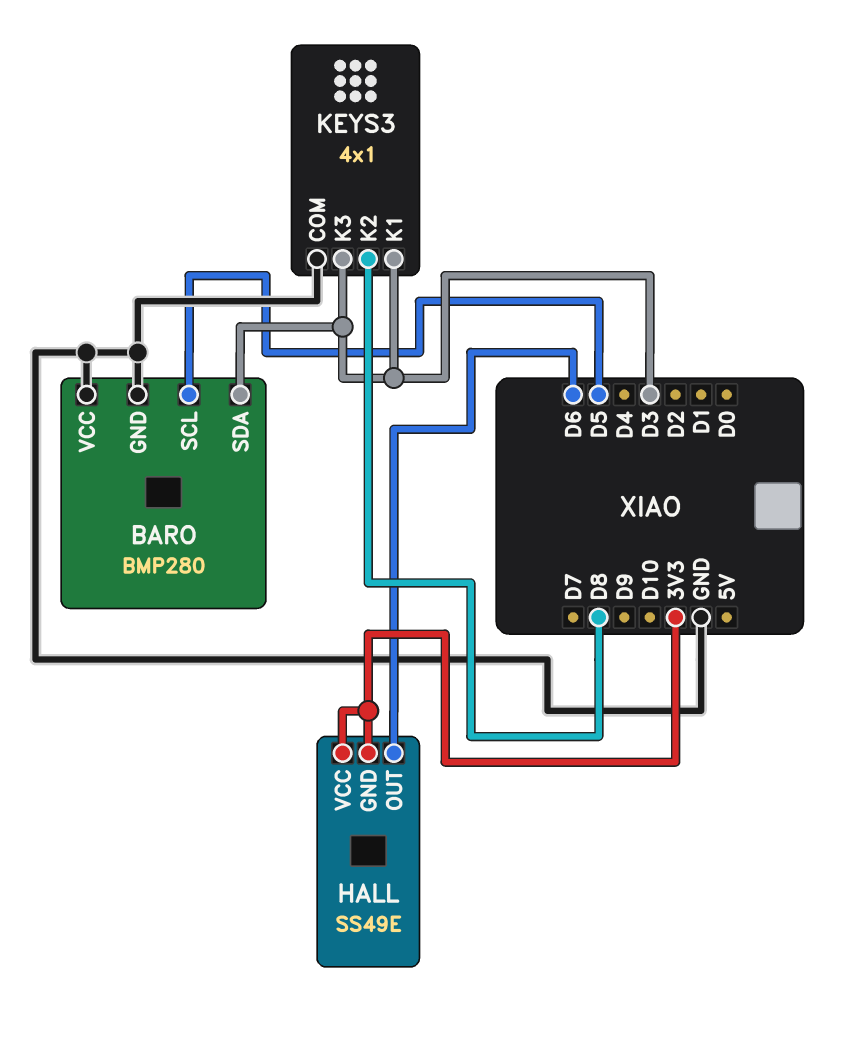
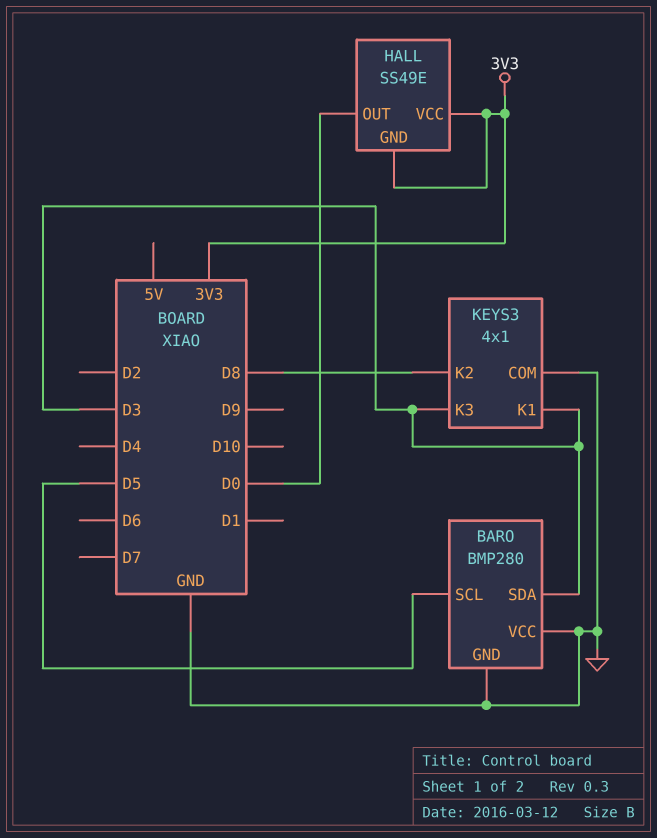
HALL pin OUT: D6 -> D0

